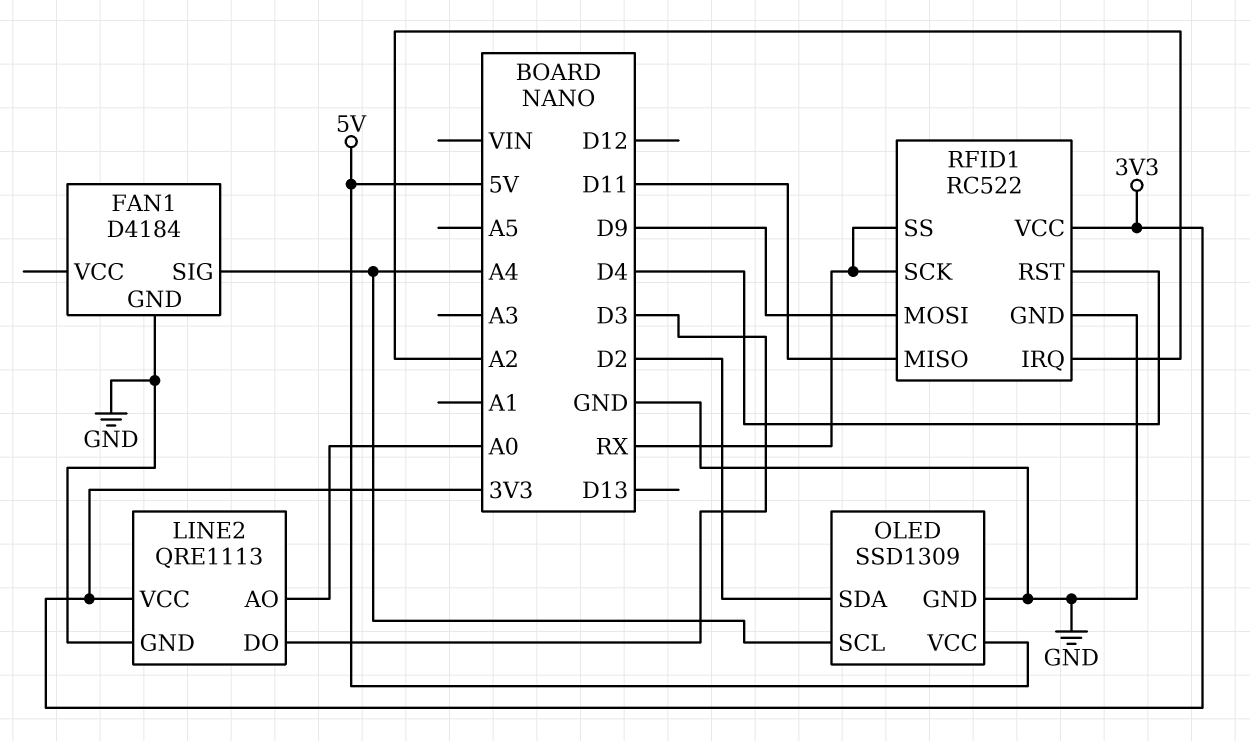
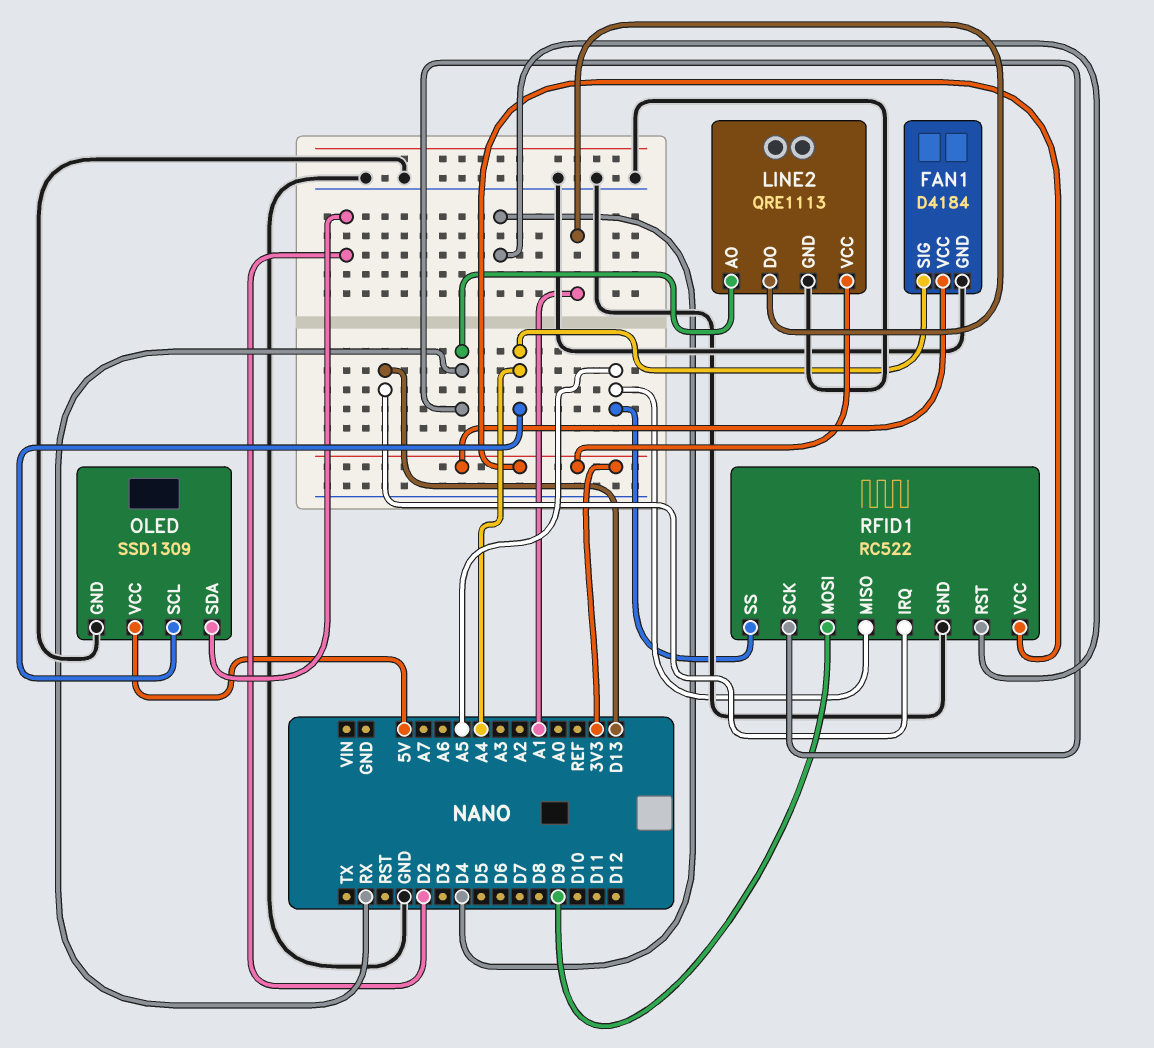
FAN1 pin VCC: none -> 3V3
LINE2 pin AO: A0 -> RX
LINE2 pin DO: D3 -> A1
RFID1 pin IRQ: A2 -> D13
RFID1 pin MISO: D11 -> A5
RFID1 pin SS: RX -> A5

